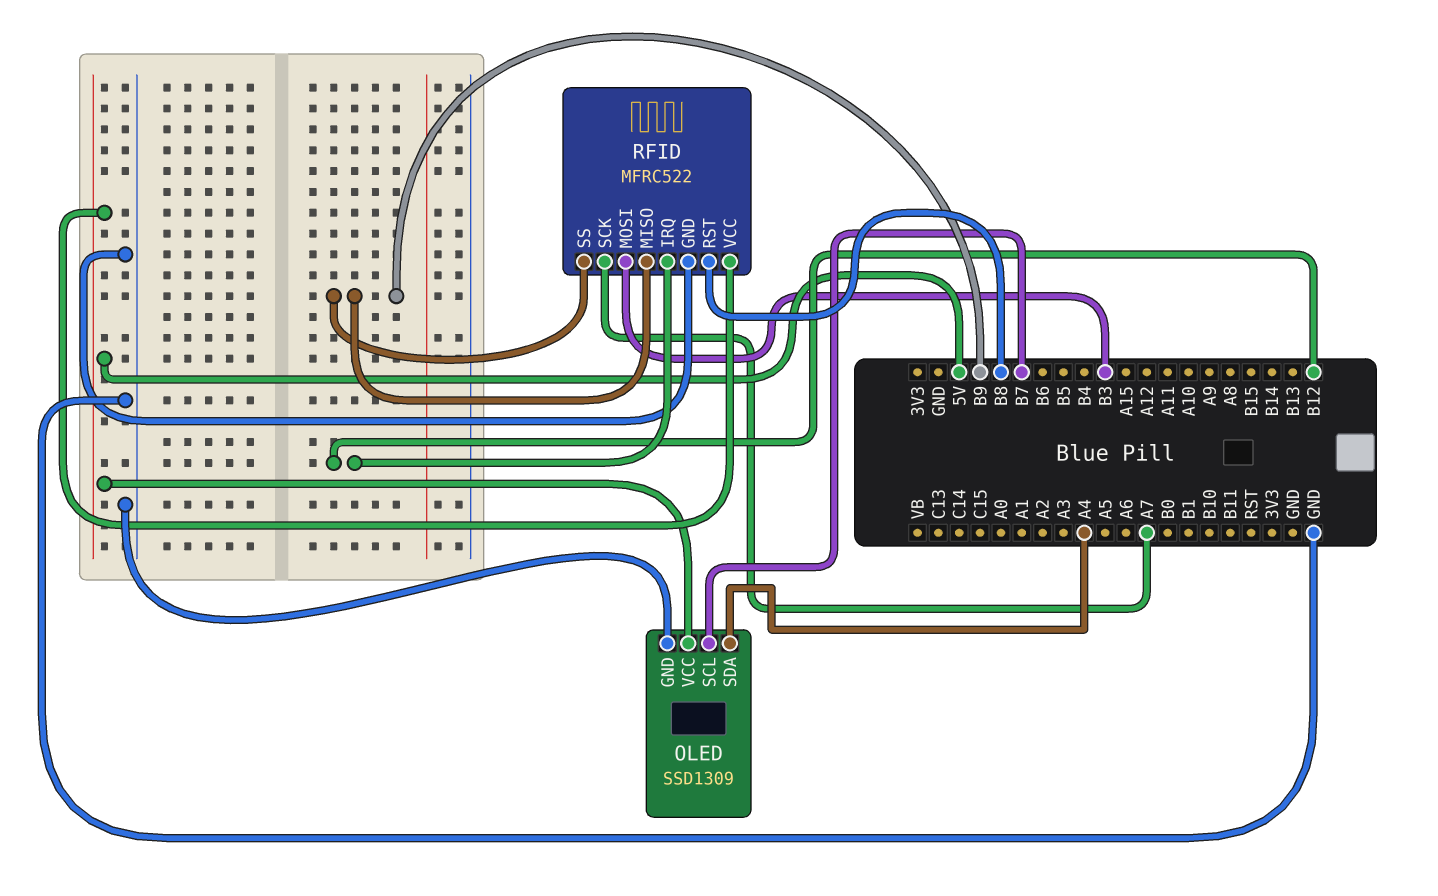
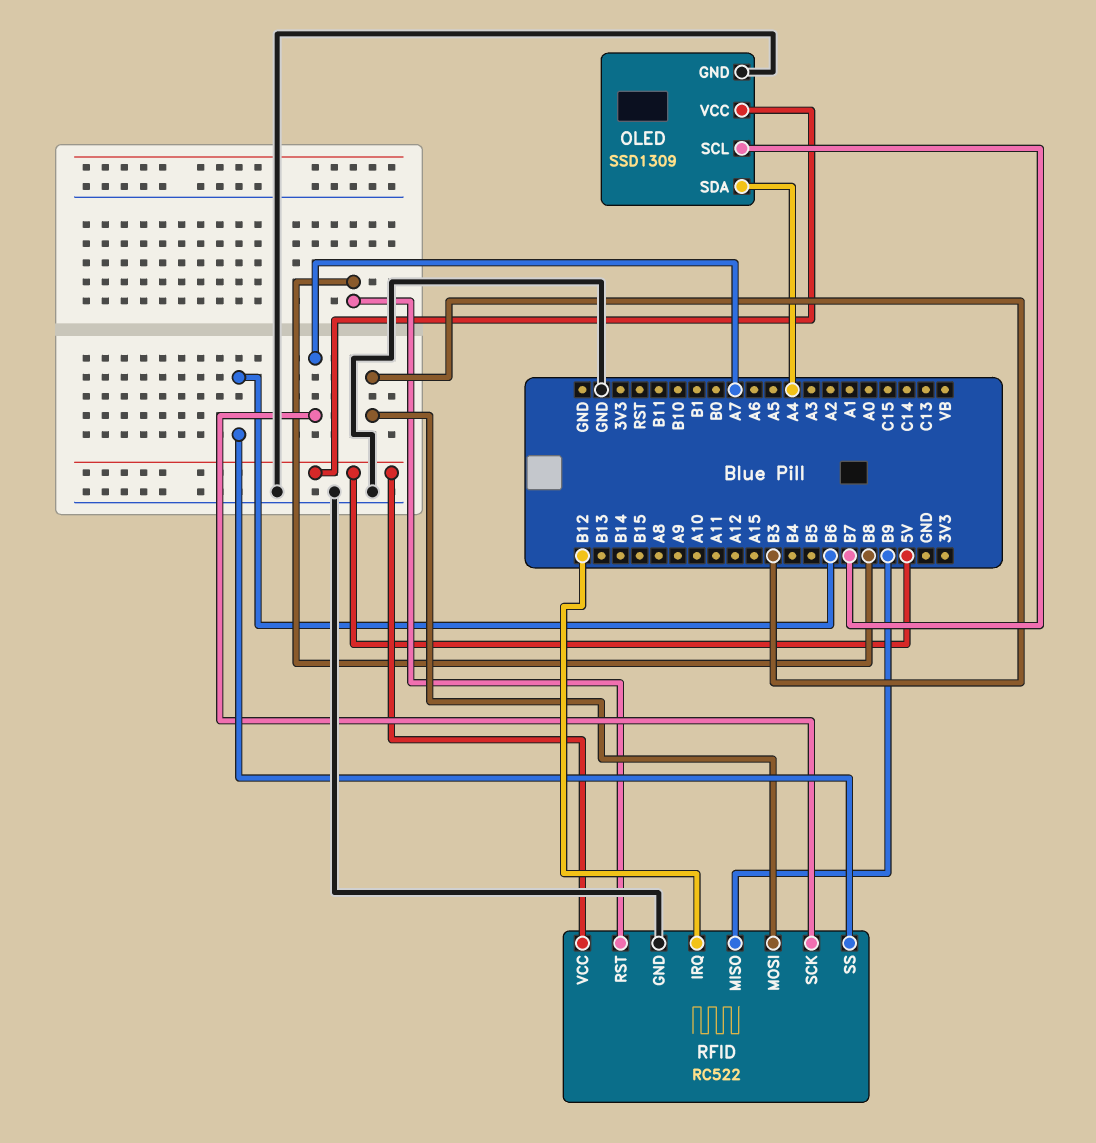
RFID: MFRC522 -> RC522
RFID pin SS: B9 -> B6

